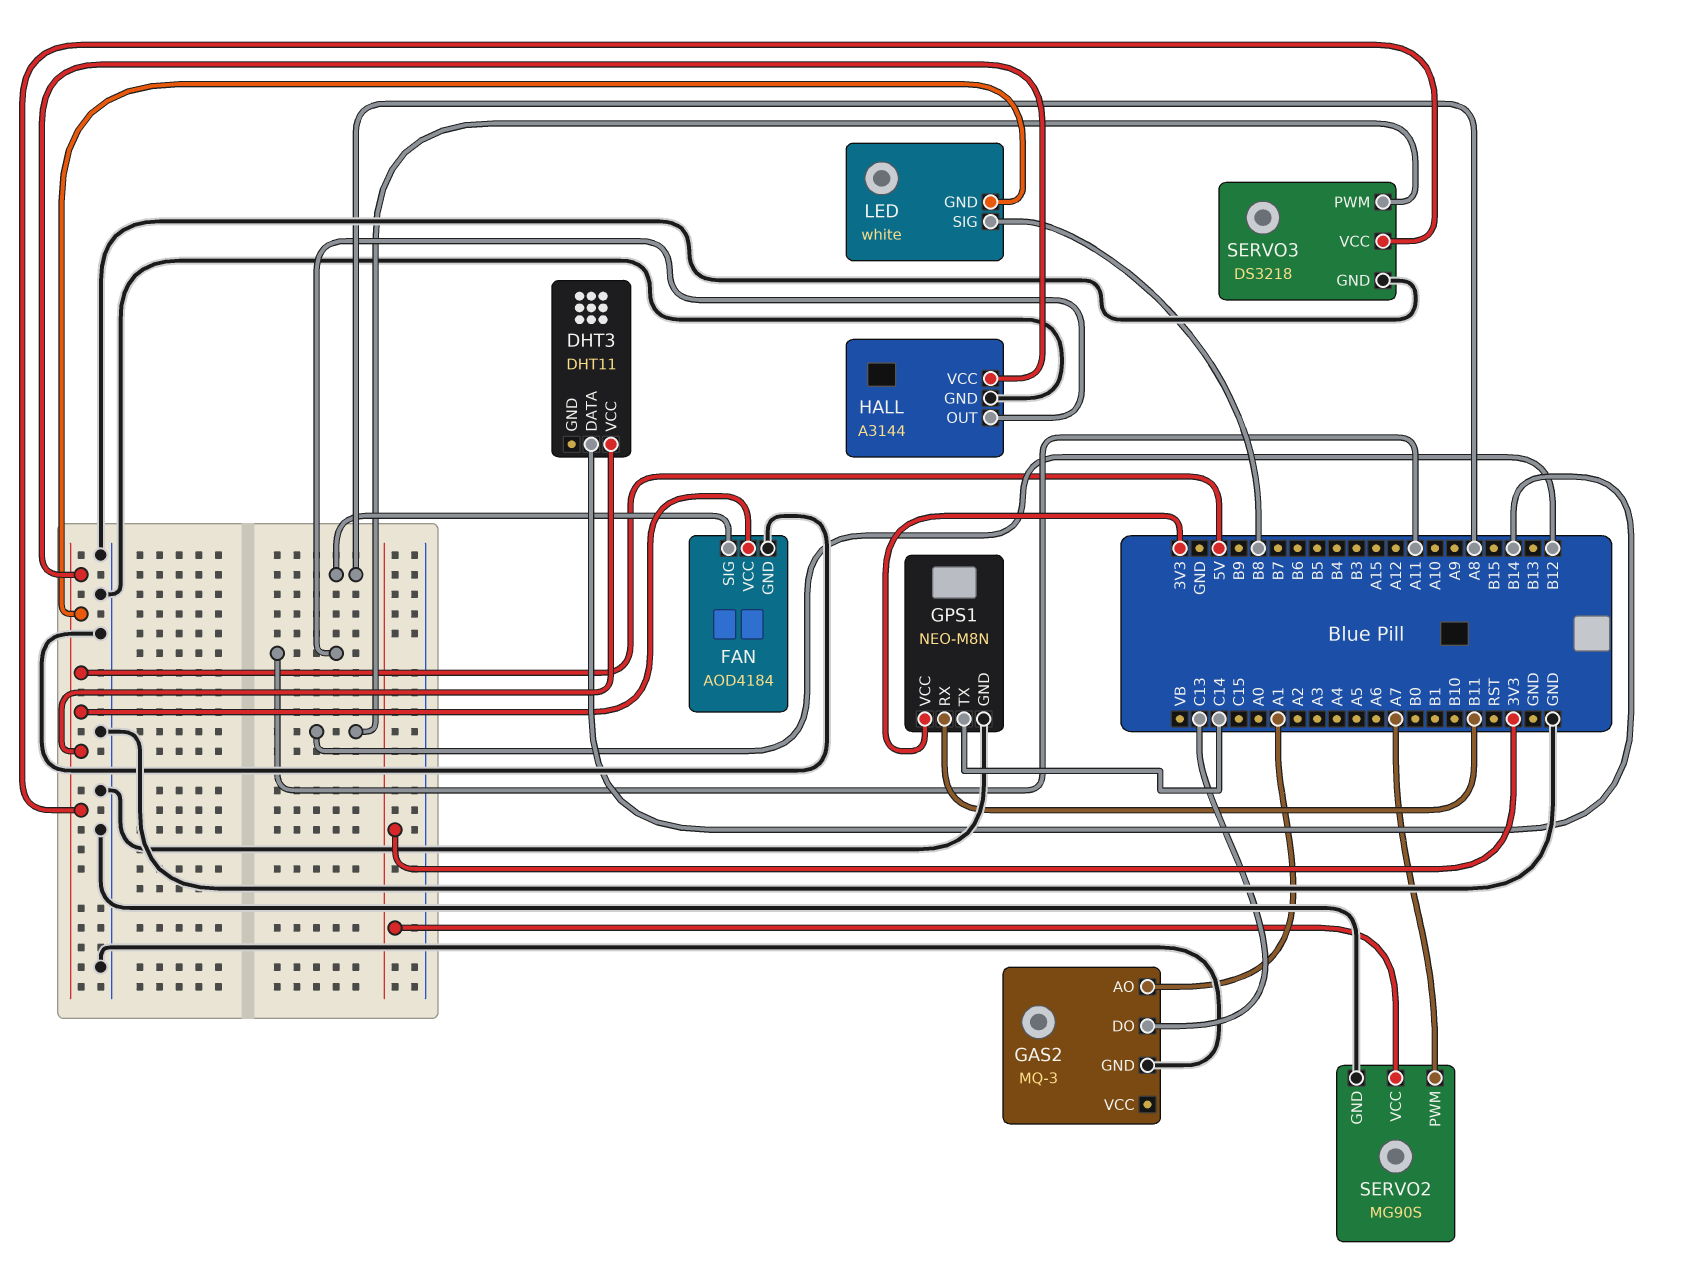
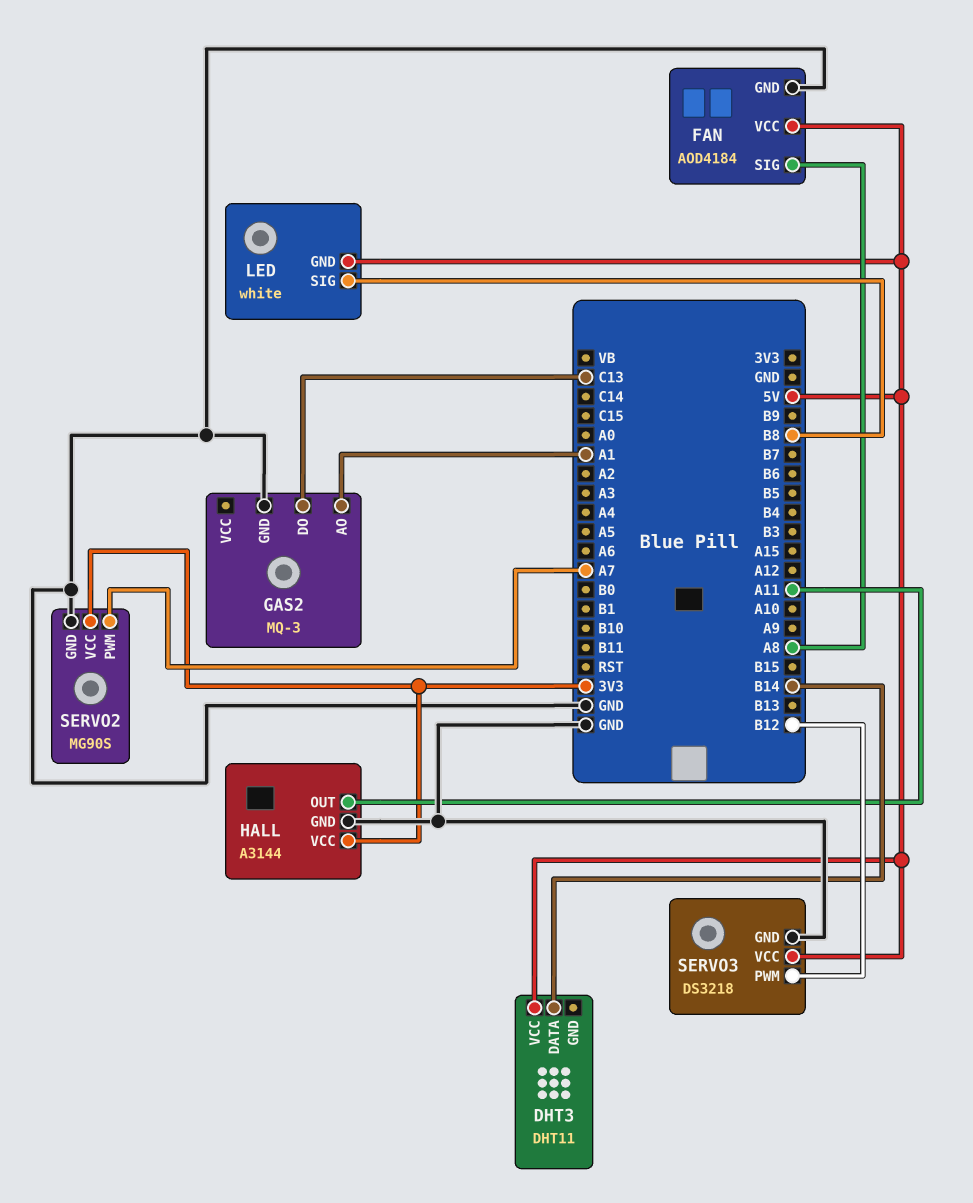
GPS1: NEO-M8N -> none
GPS1 pin GND: GND -> none
GPS1 pin RX: B11 -> none
GPS1 pin TX: C14 -> none
GPS1 pin VCC: 3V3 -> none
HALL pin VCC: 5V -> 3V3

